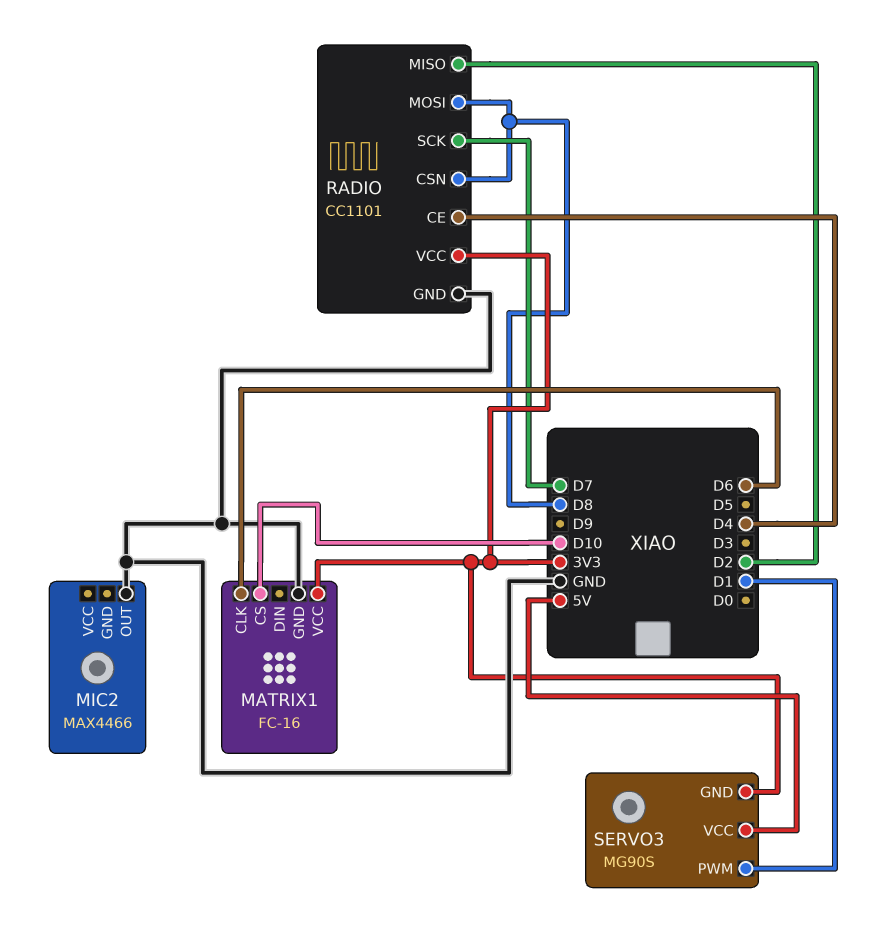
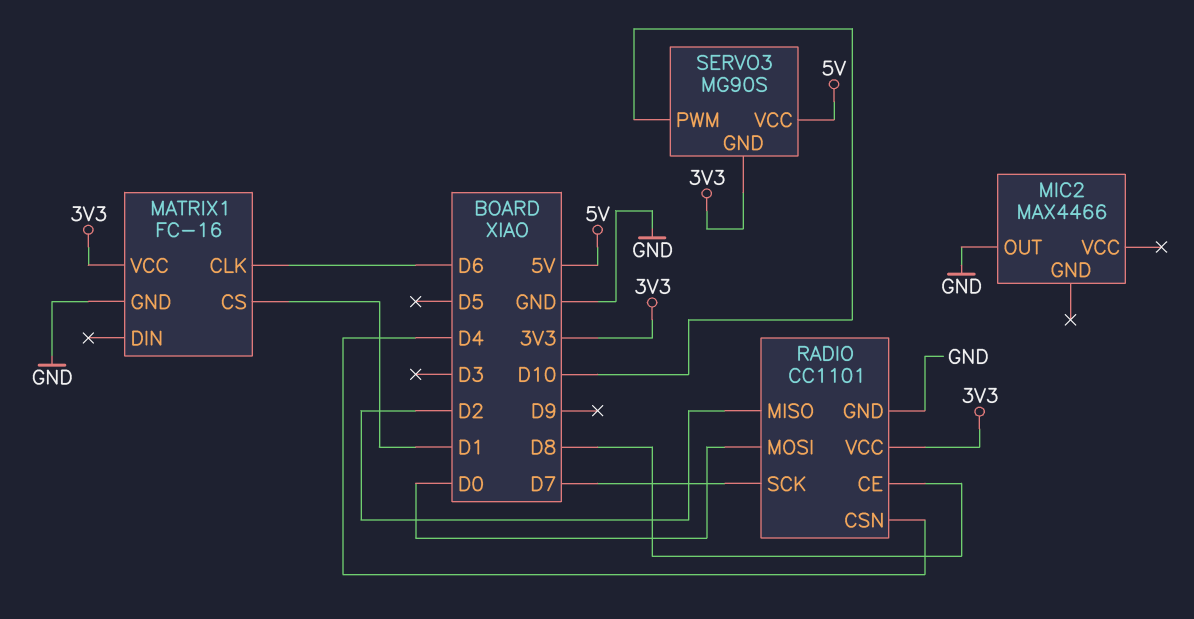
MATRIX1 pin CS: D10 -> D1
RADIO pin CE: D4 -> D8
RADIO pin CSN: D8 -> D4
RADIO pin MOSI: D8 -> D0
SERVO3 pin PWM: D1 -> D10

